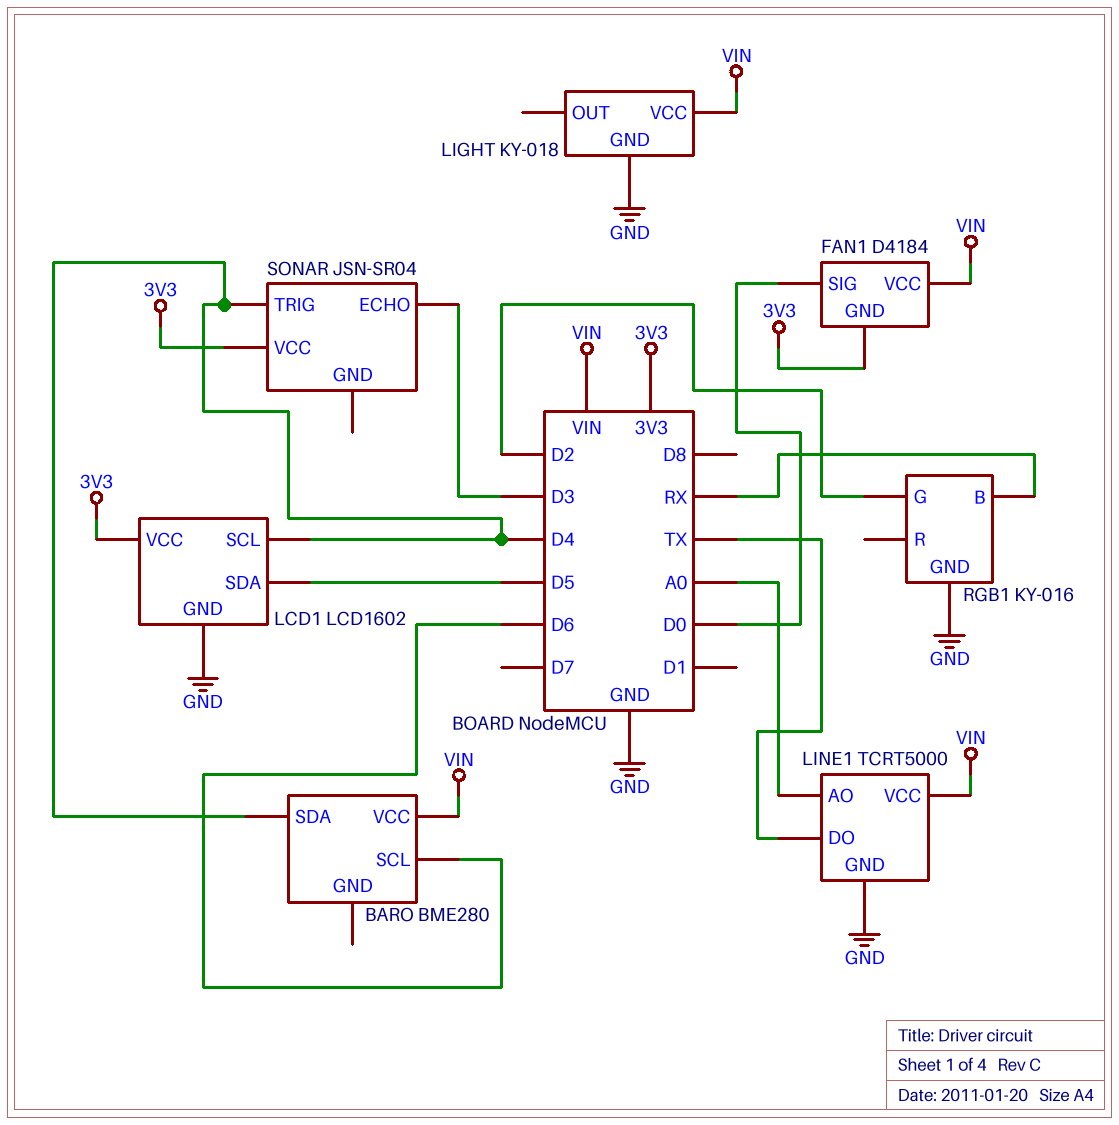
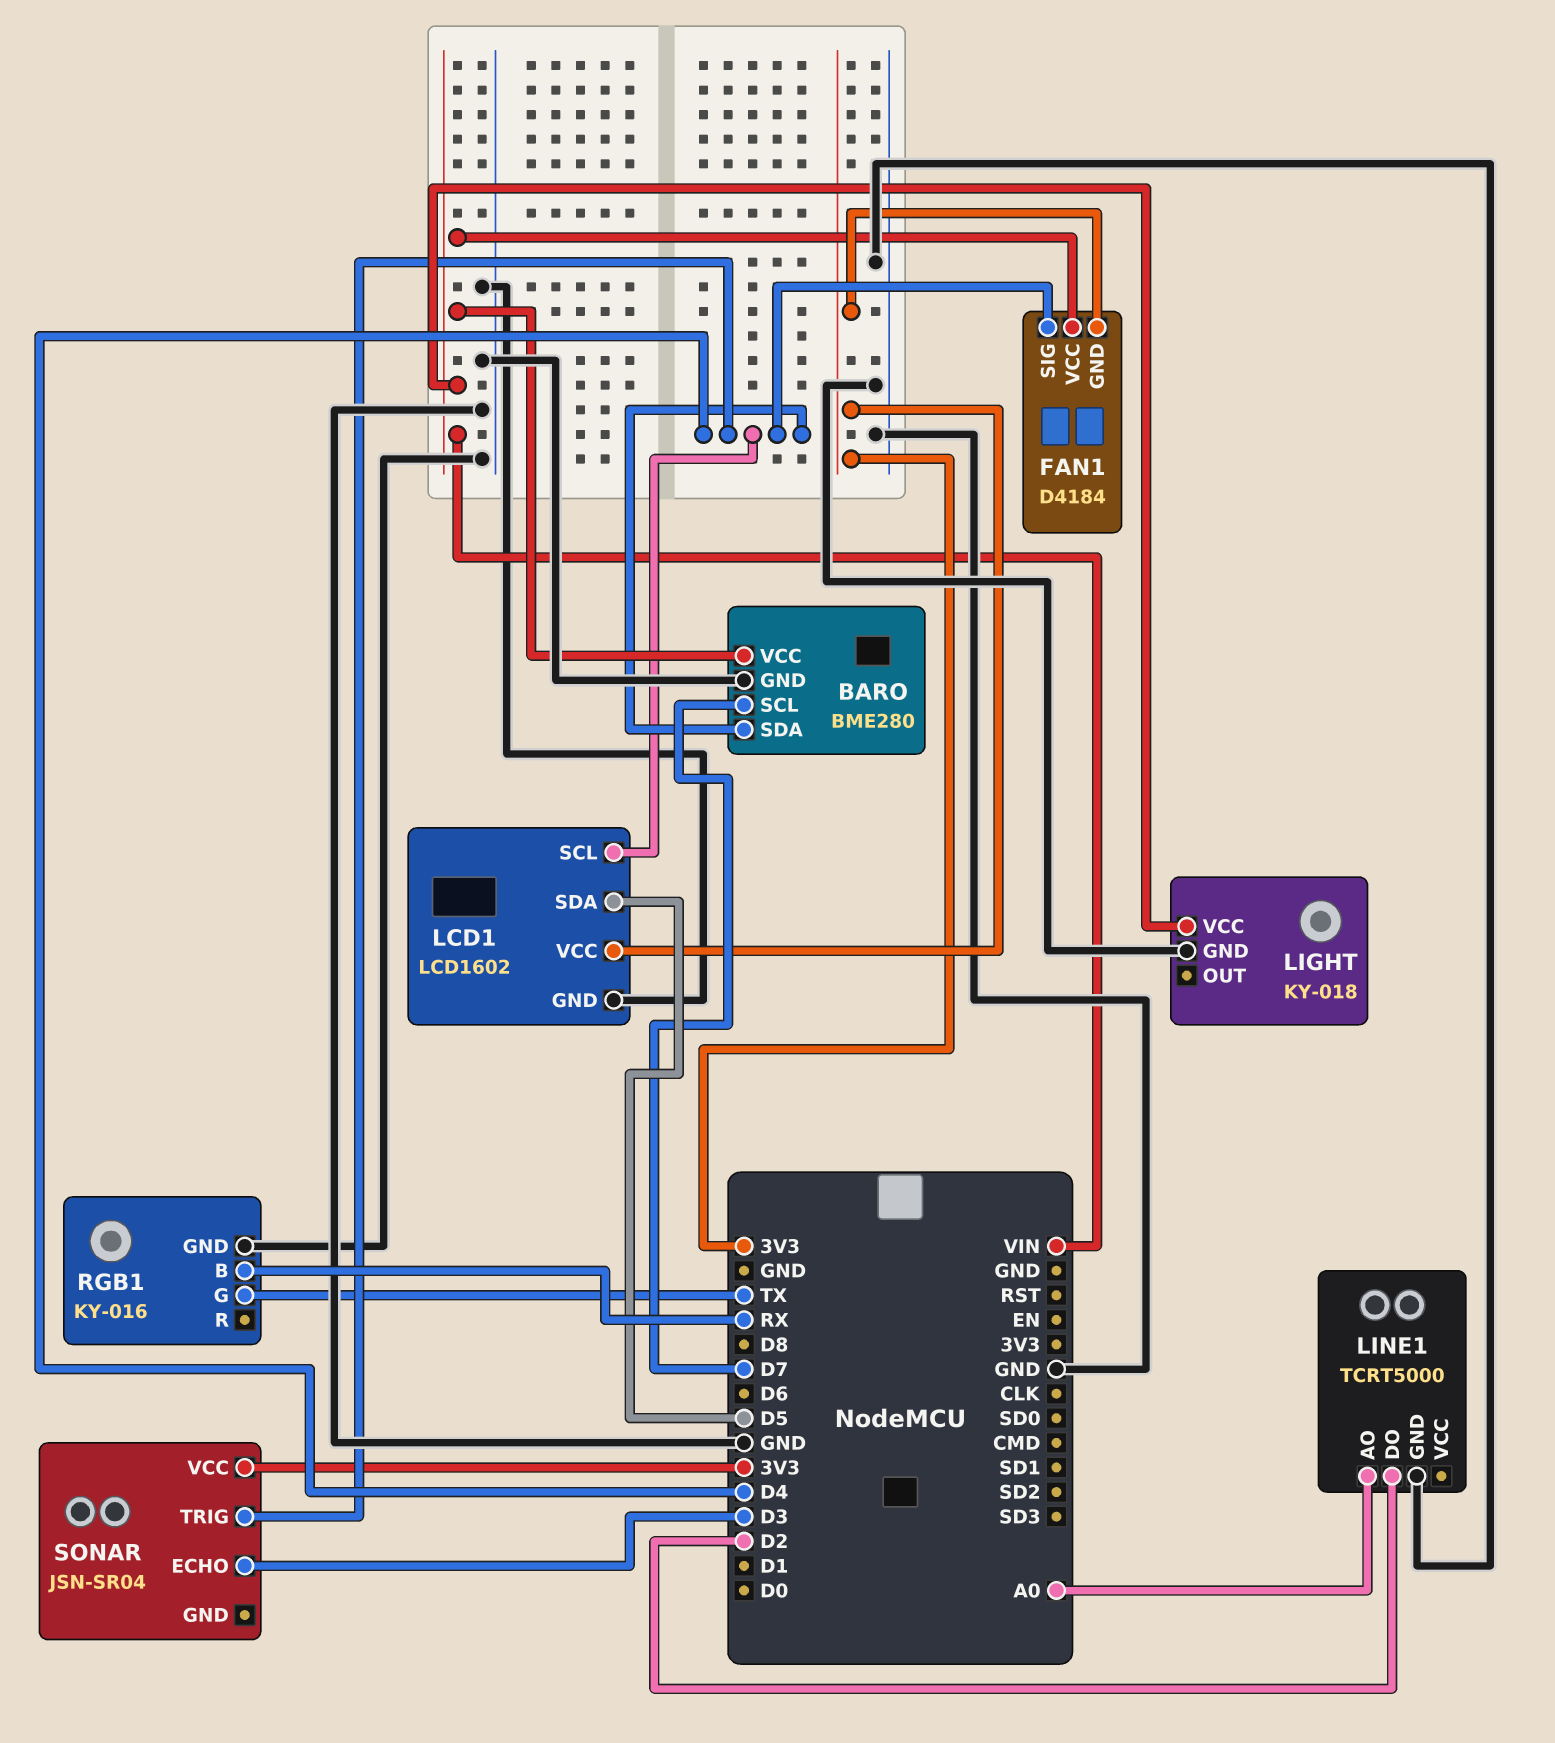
BARO pin GND: none -> GND
BARO pin SCL: D6 -> D7
FAN1 pin SIG: D0 -> D4
LINE1 pin DO: TX -> D2
LINE1 pin VCC: VIN -> none
RGB1 pin G: D2 -> TX

